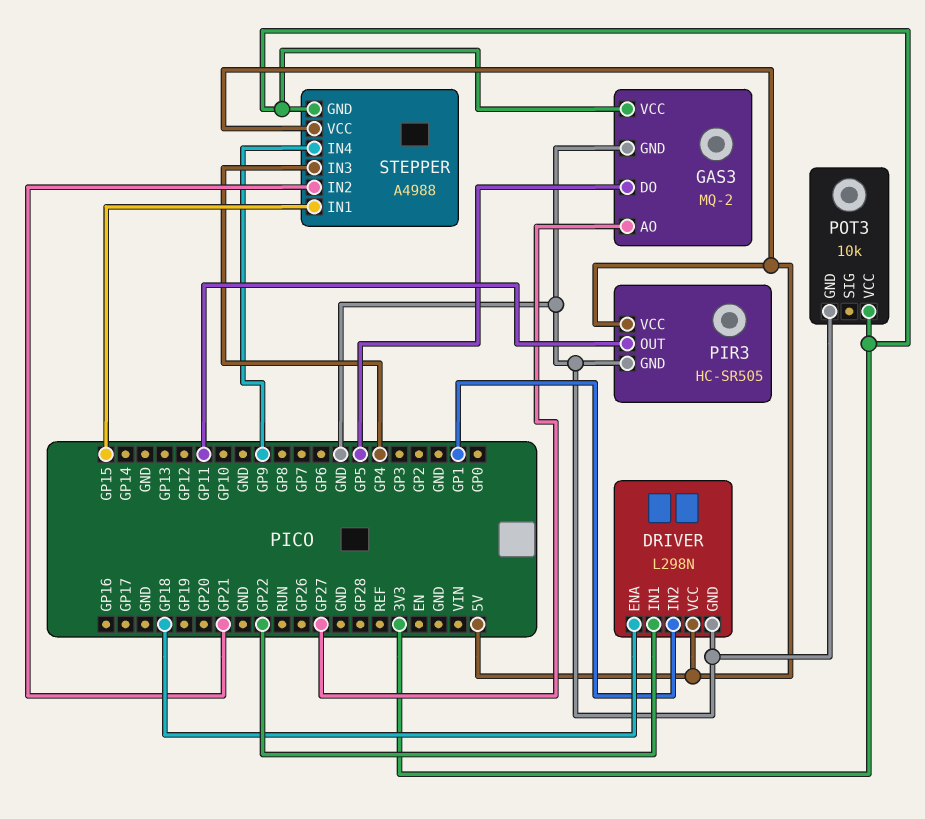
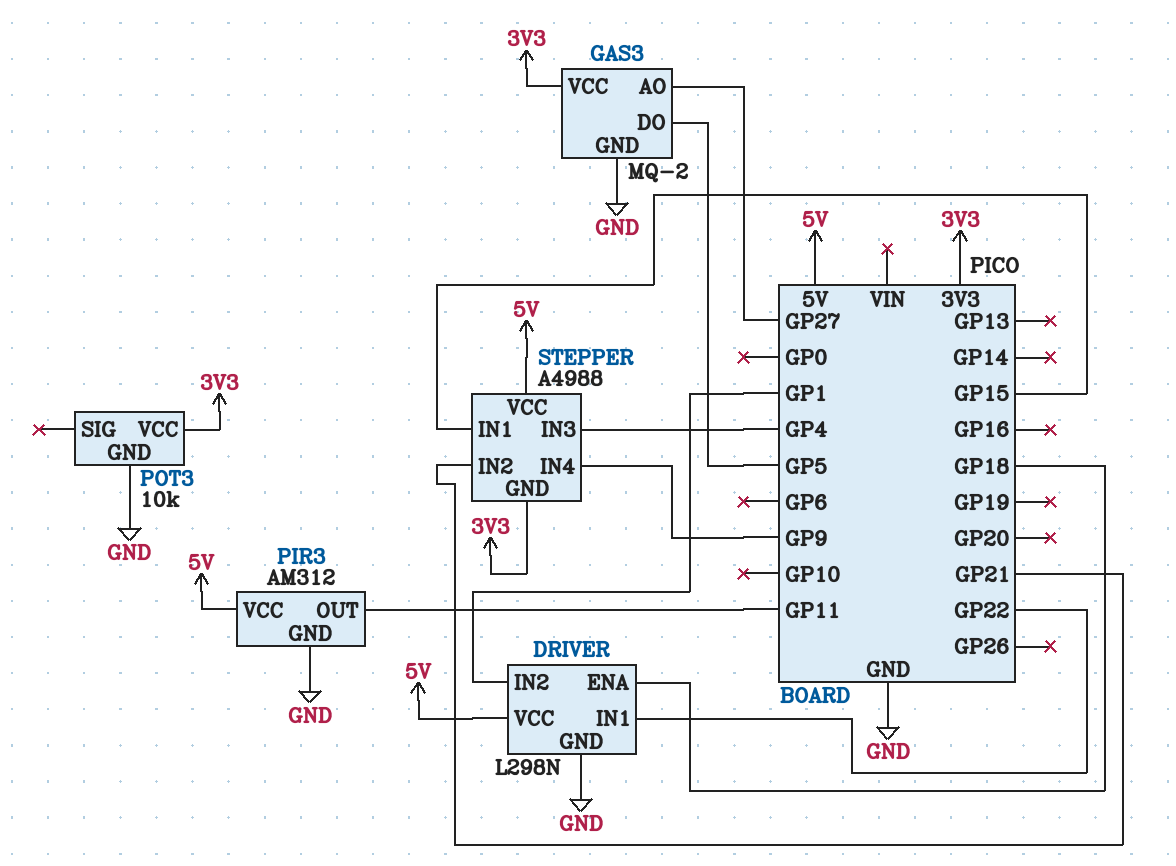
PIR3: HC-SR505 -> AM312

